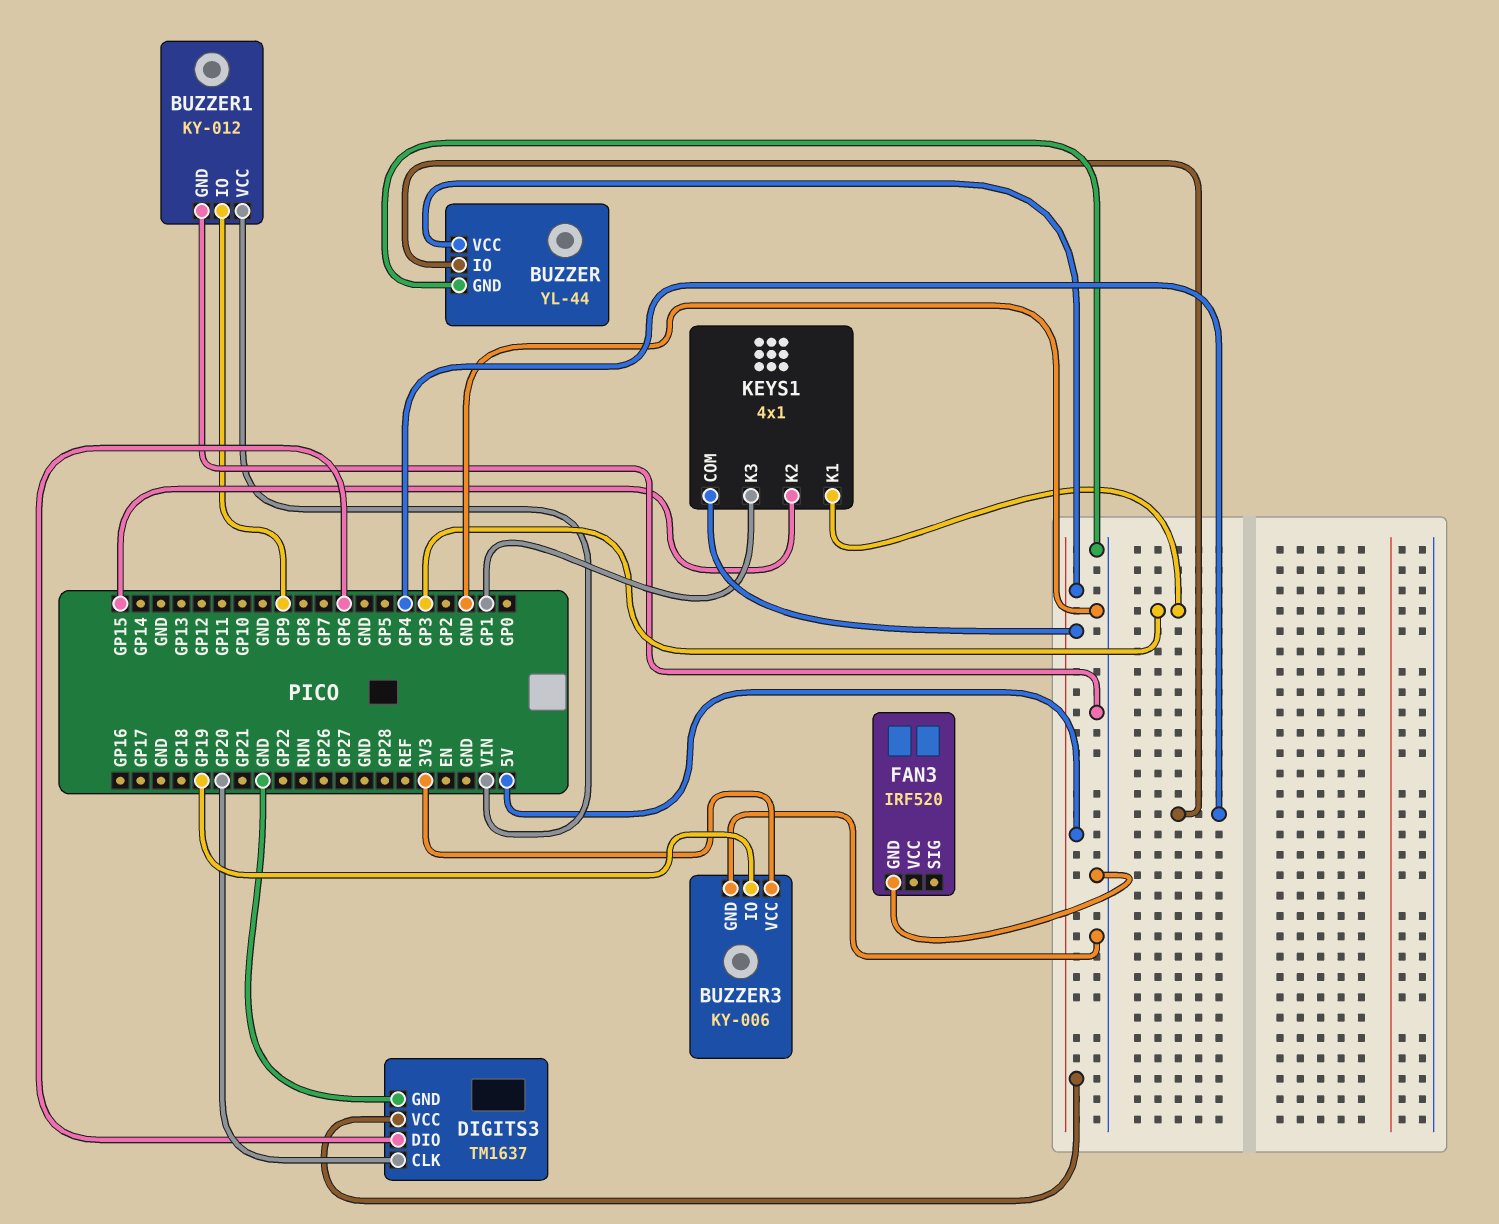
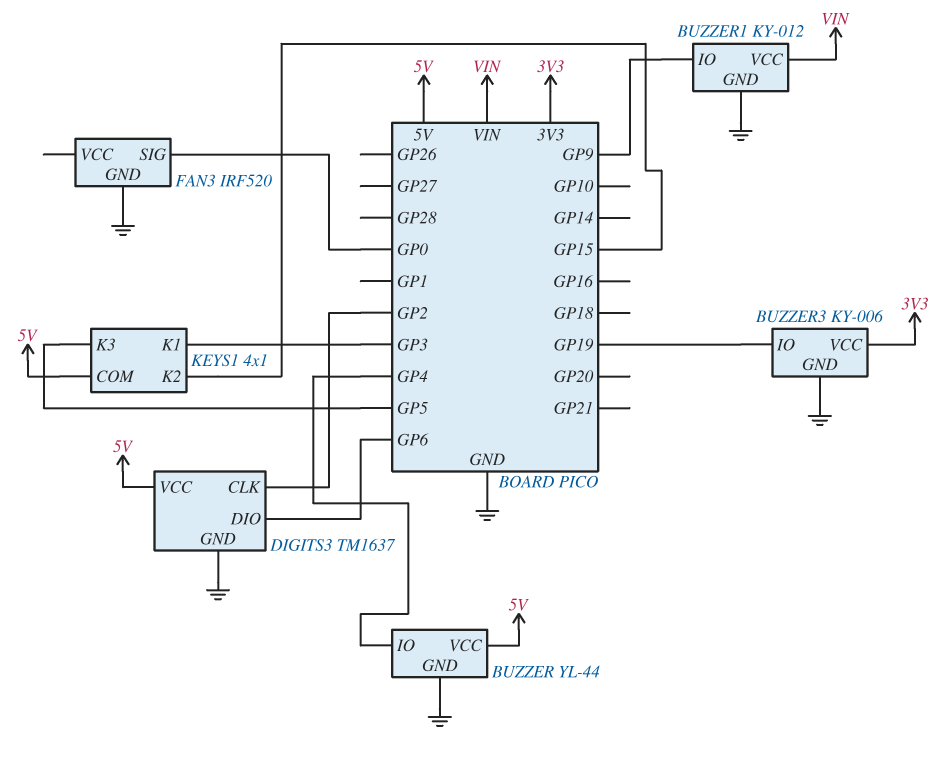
DIGITS3 pin CLK: GP20 -> GP2
FAN3 pin SIG: none -> GP0
KEYS1 pin K3: GP1 -> GP5

